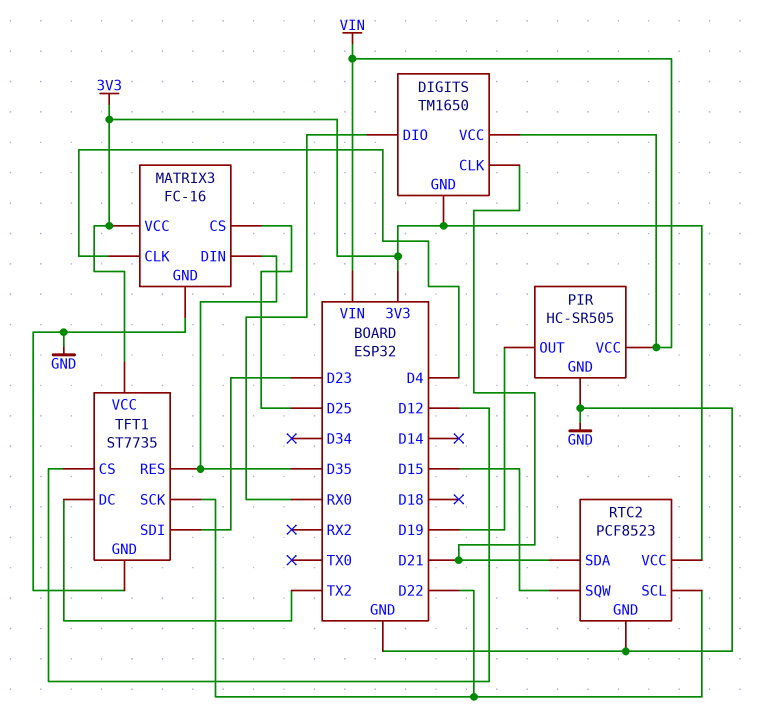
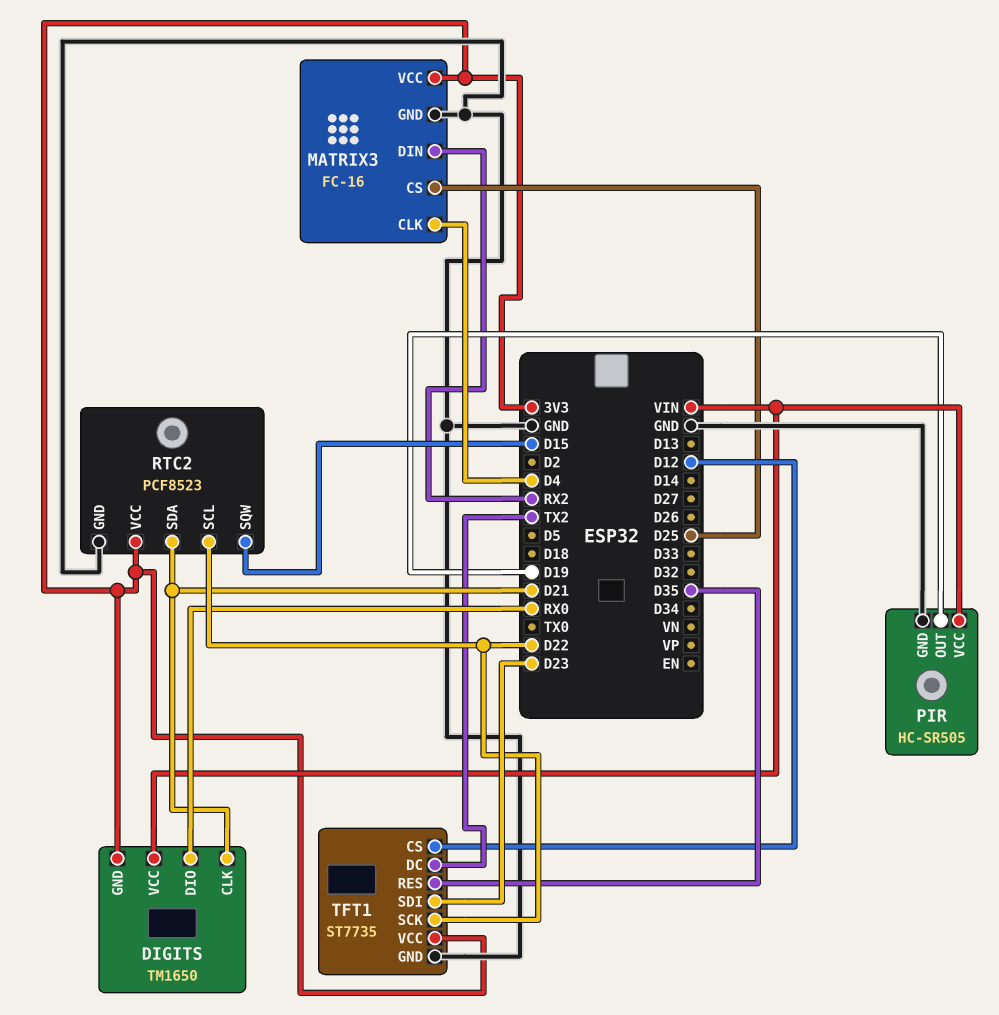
MATRIX3 pin DIN: D35 -> RX2

